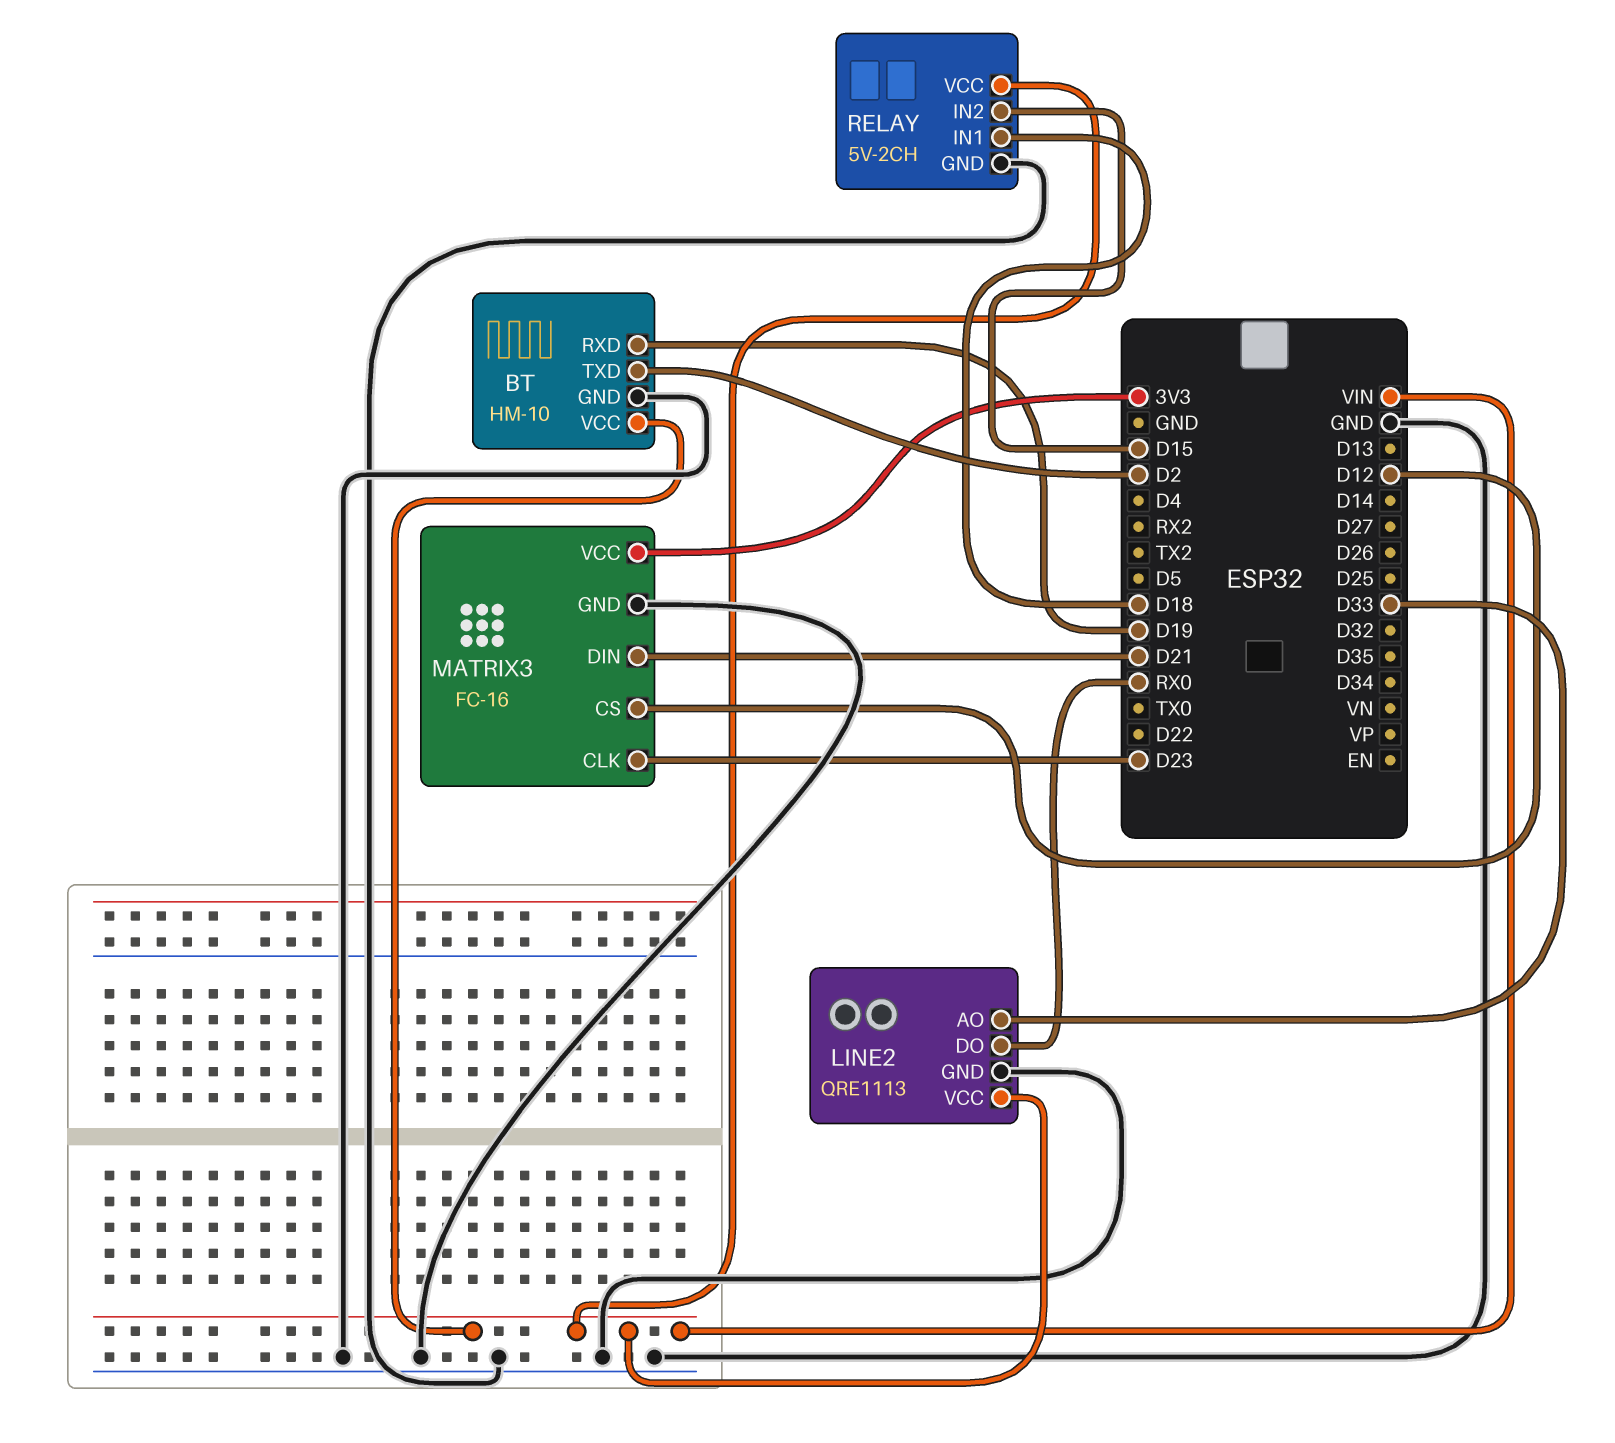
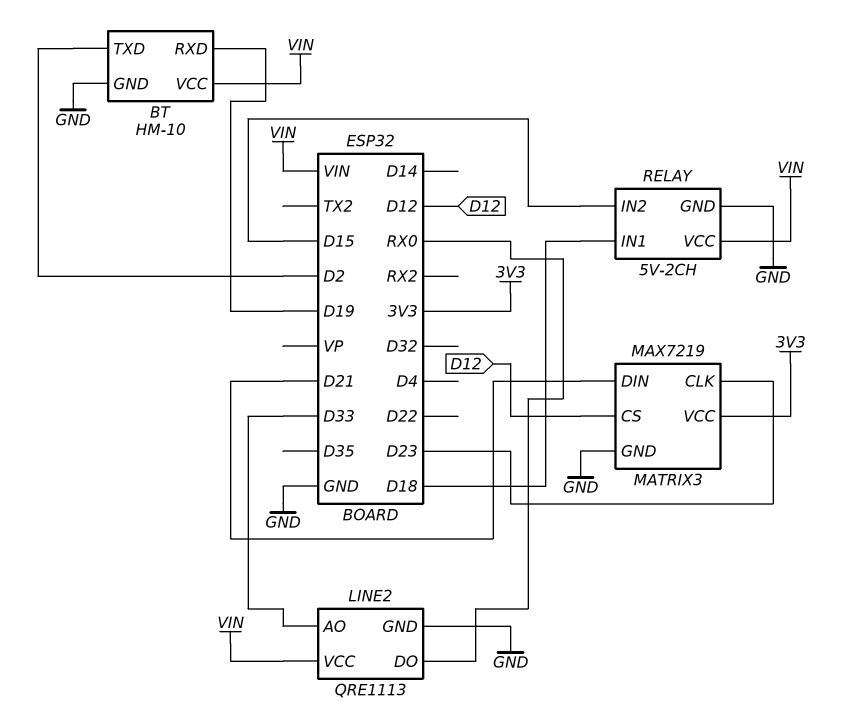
MATRIX3: FC-16 -> MAX7219

